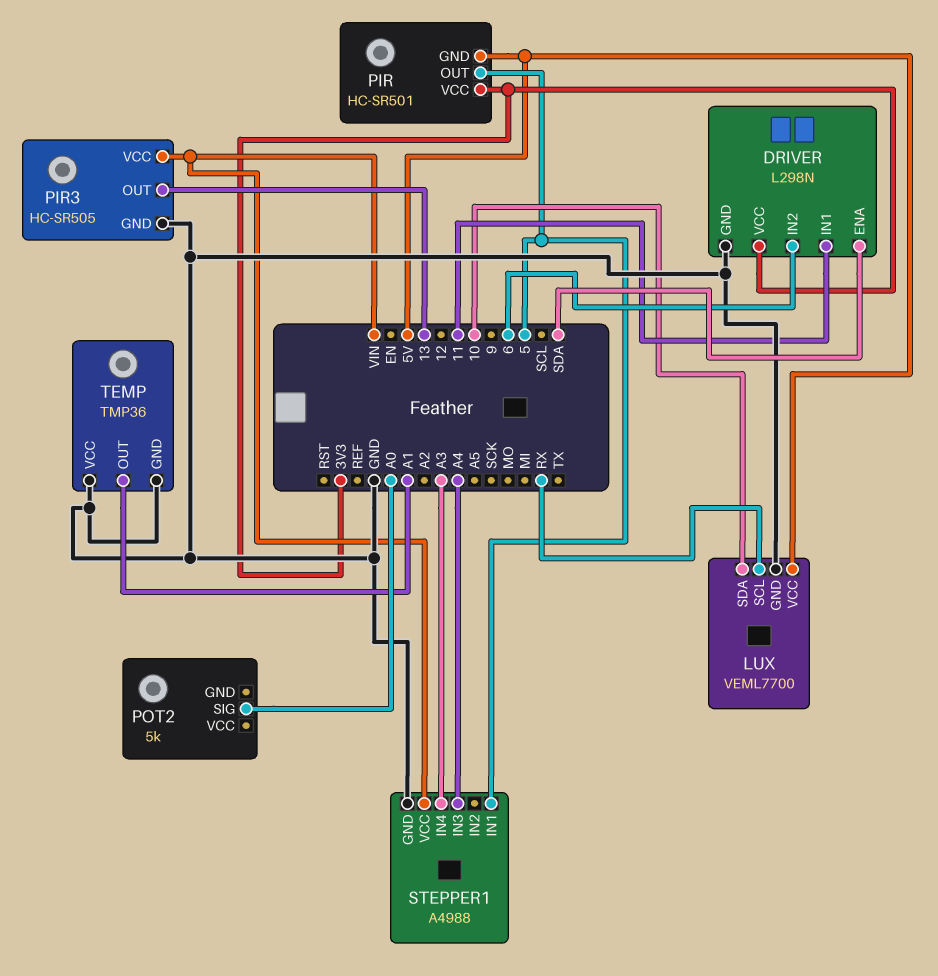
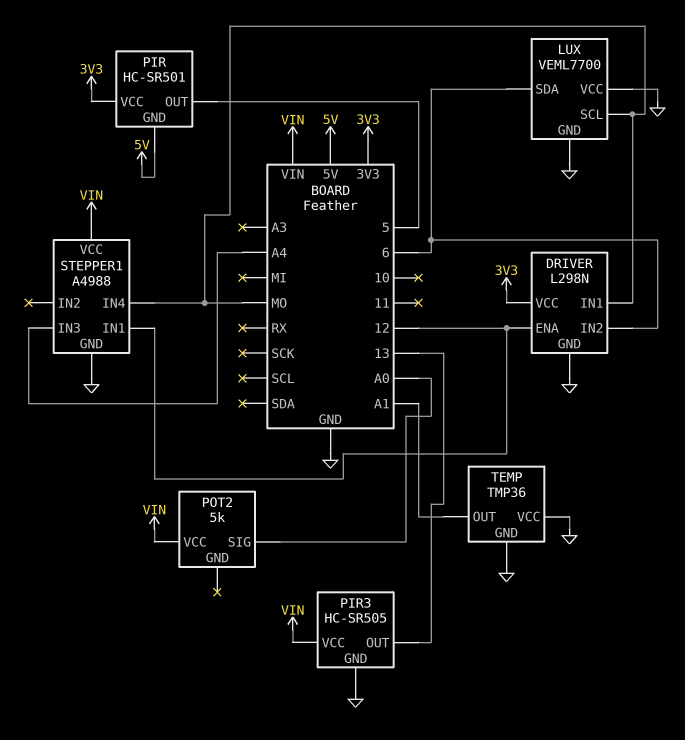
DRIVER pin ENA: SDA -> 12
DRIVER pin IN1: 11 -> MO
LUX pin SCL: RX -> MO
LUX pin SDA: 10 -> 6
LUX pin VCC: 5V -> GND
POT2 pin VCC: none -> VIN
STEPPER1 pin IN1: 5 -> 12
STEPPER1 pin IN4: A3 -> MO

